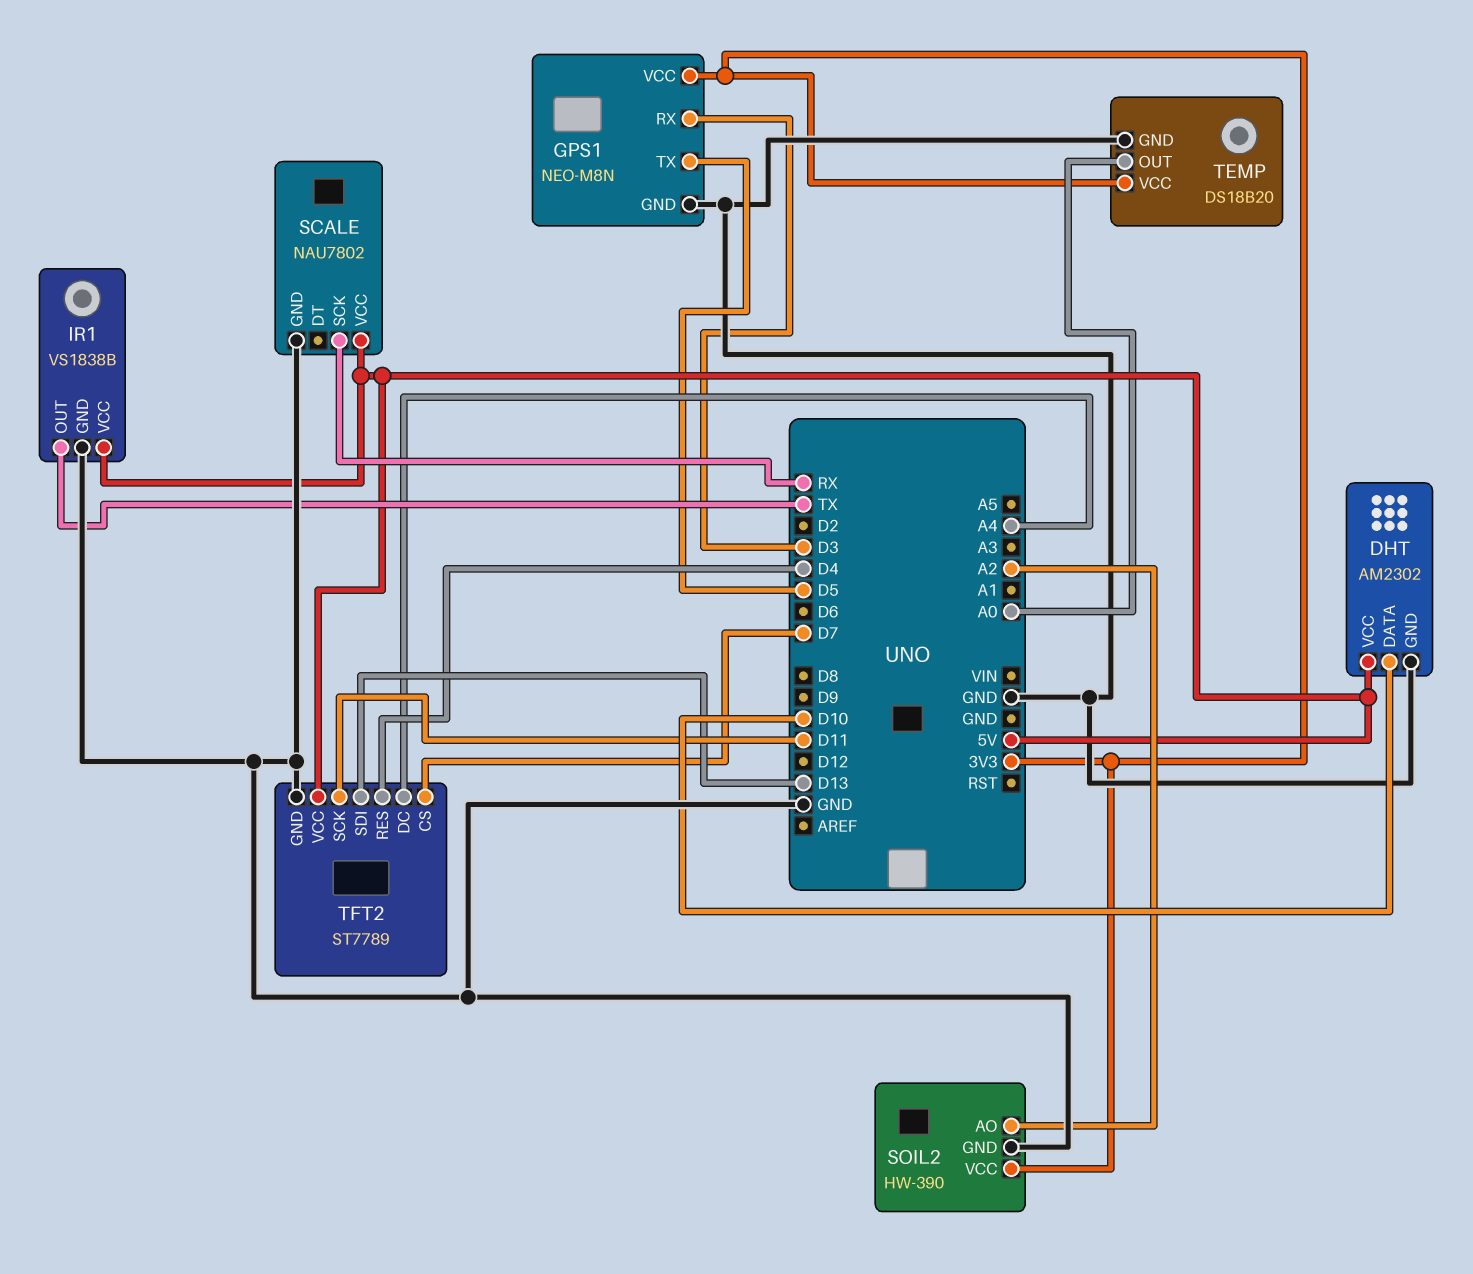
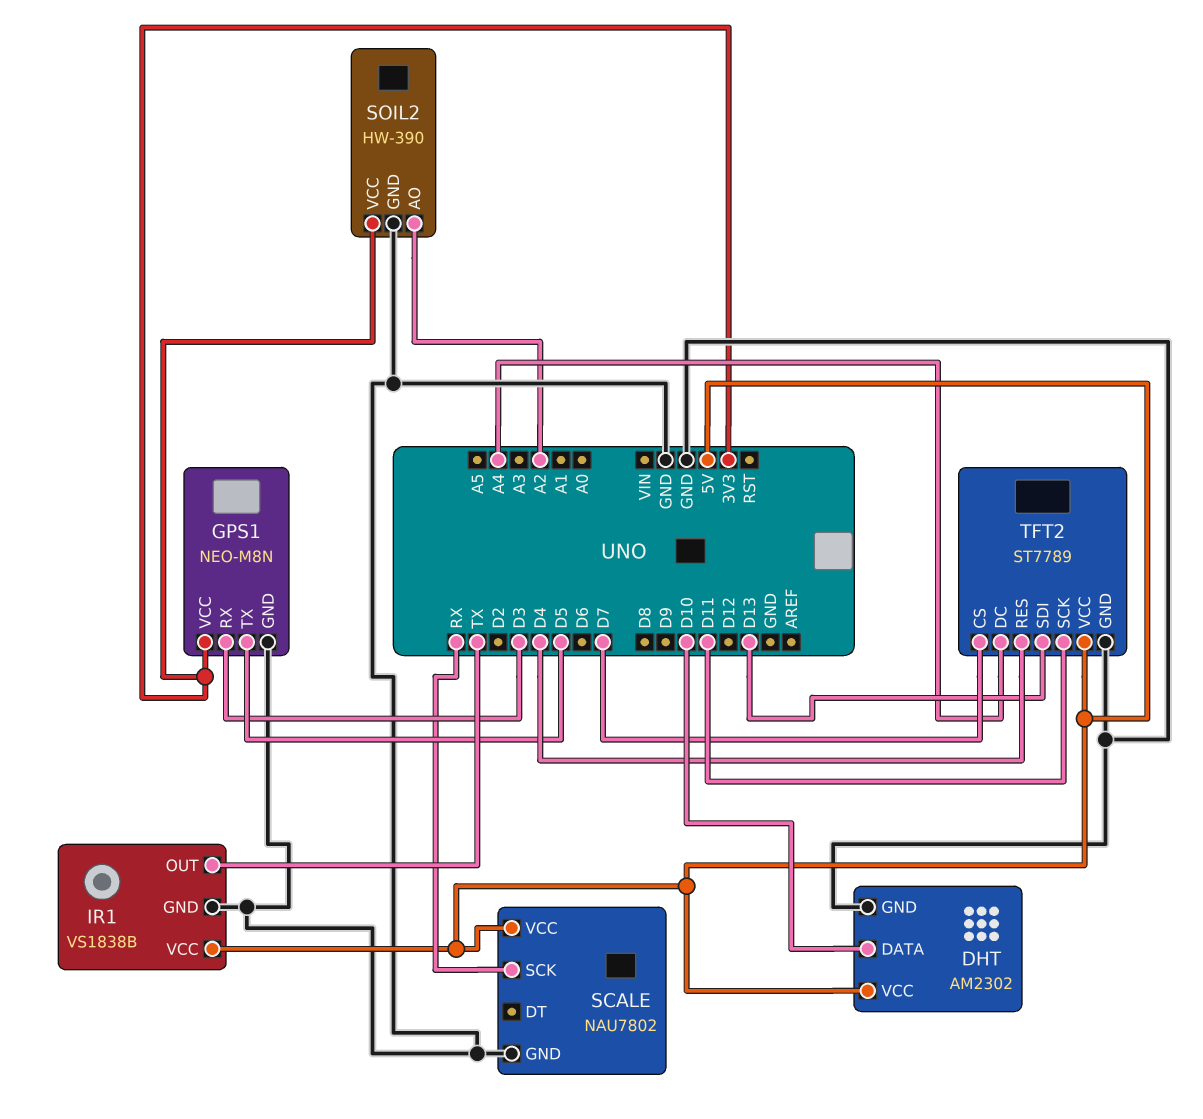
TEMP: DS18B20 -> none
TEMP pin GND: GND -> none
TEMP pin OUT: A0 -> none
TEMP pin VCC: 3V3 -> none

